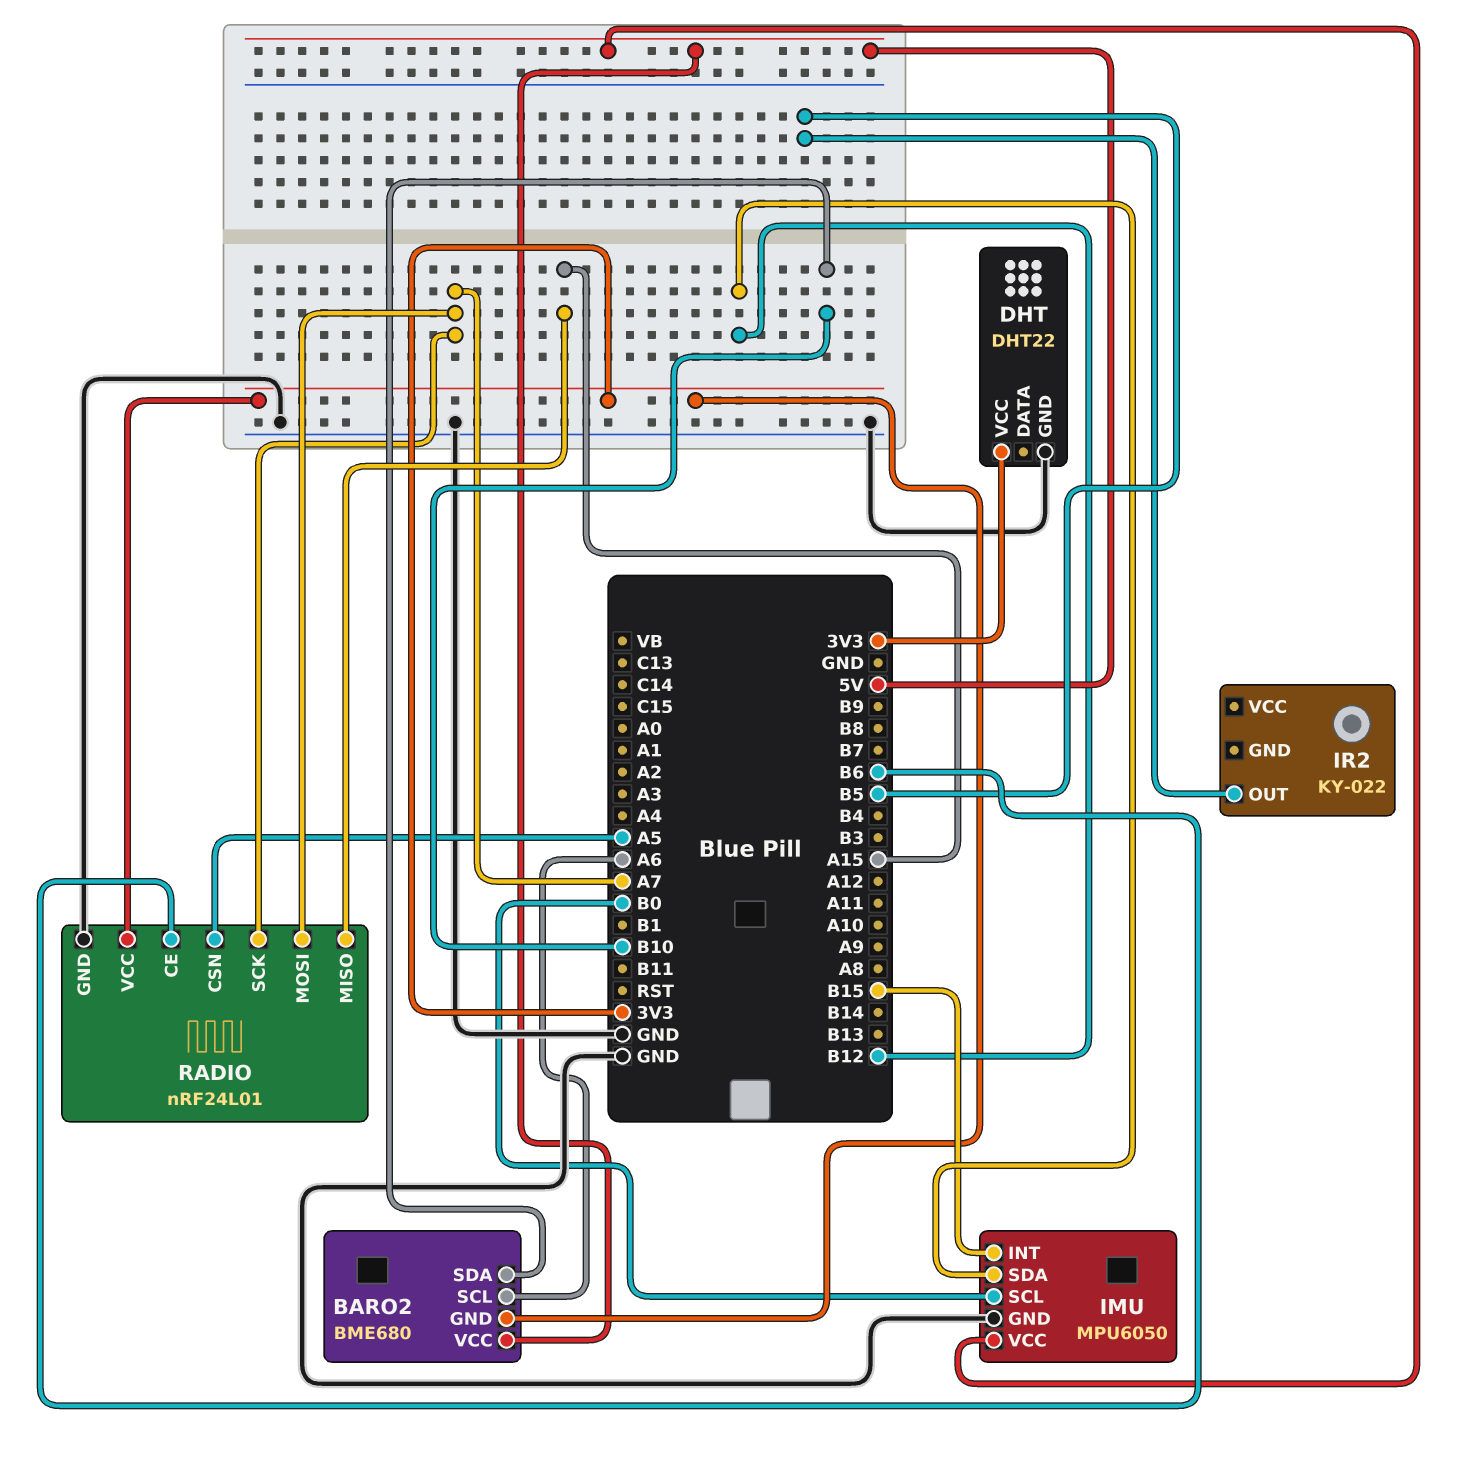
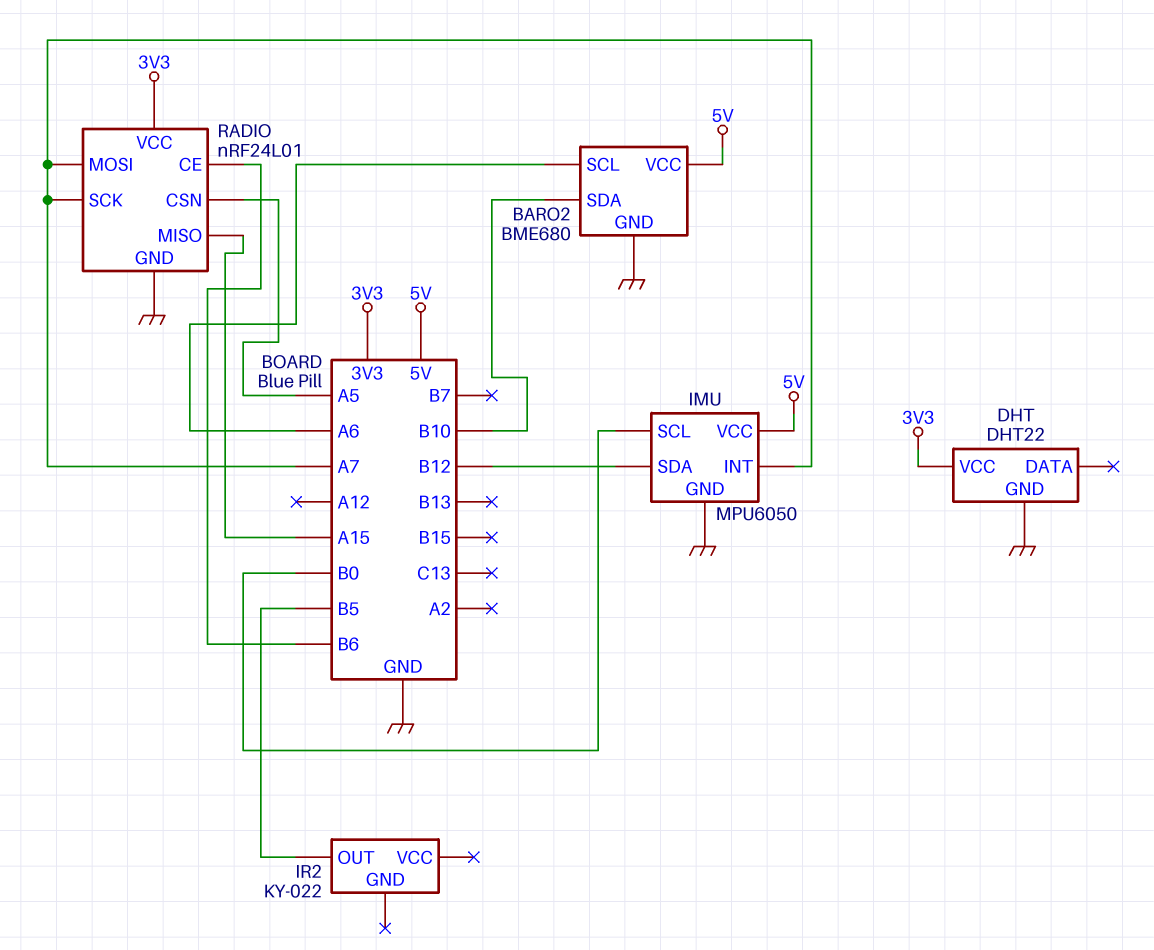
BARO2 pin GND: 3V3 -> GND
IMU pin INT: B15 -> A7

